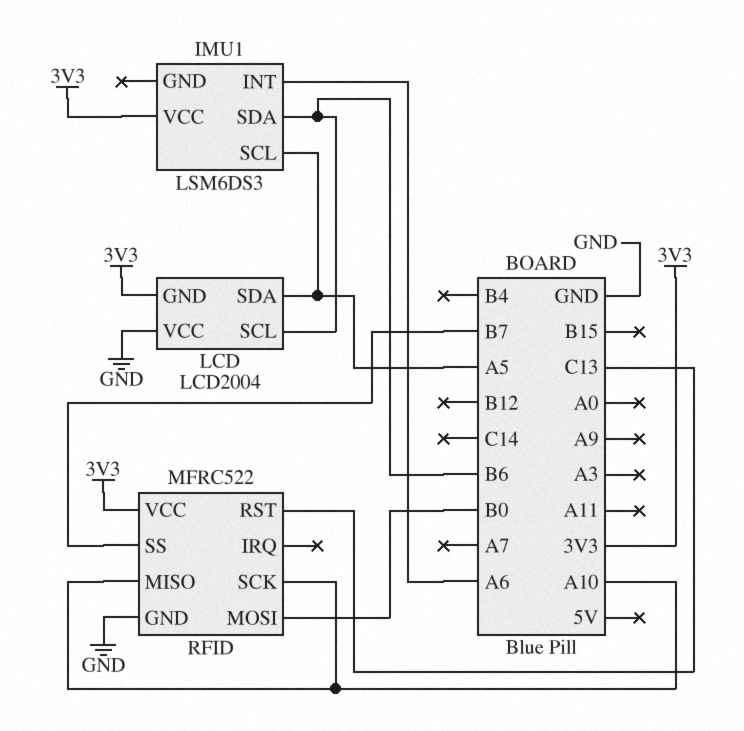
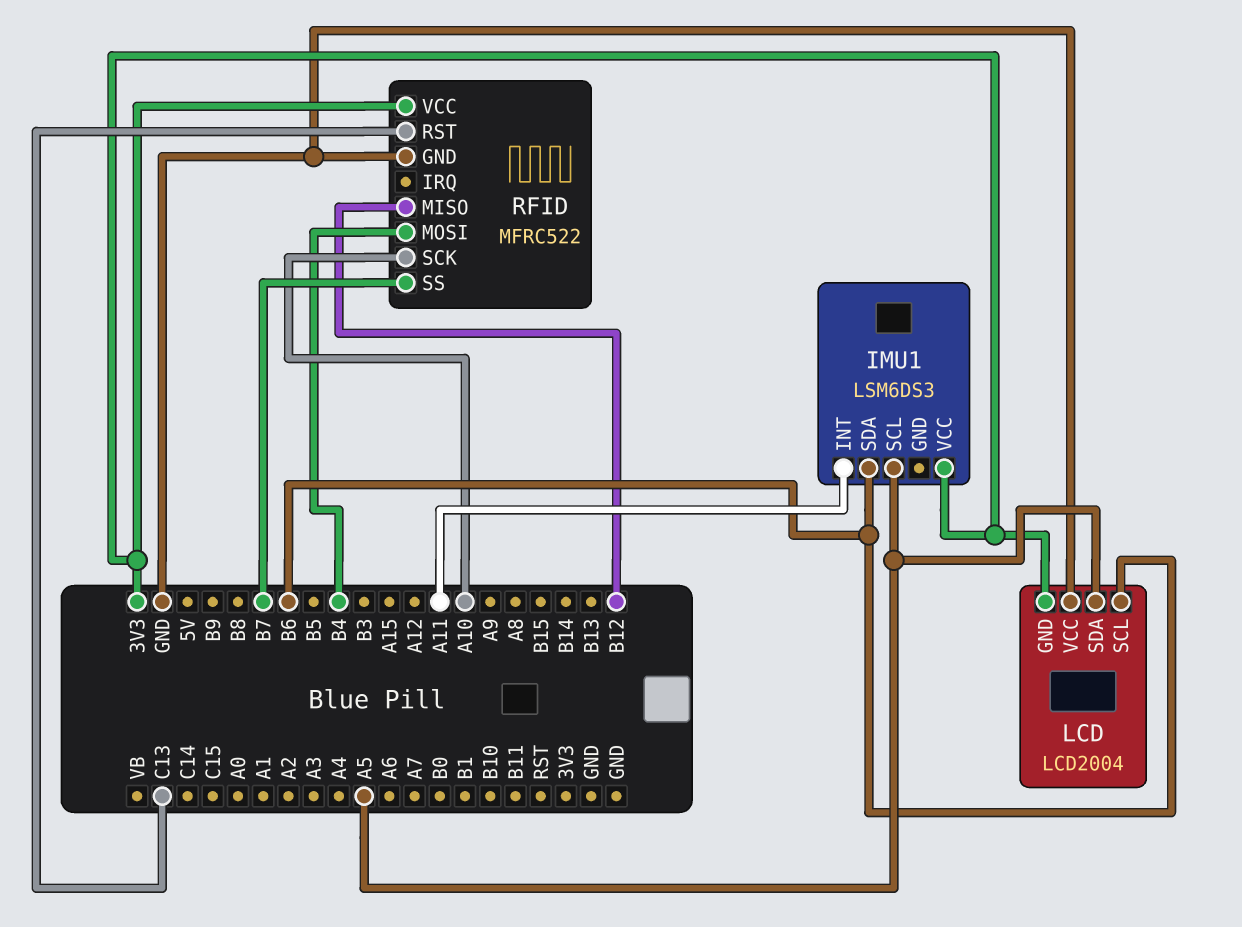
IMU1 pin INT: A6 -> A11
RFID pin MISO: A10 -> B12
RFID pin MOSI: B0 -> B4

